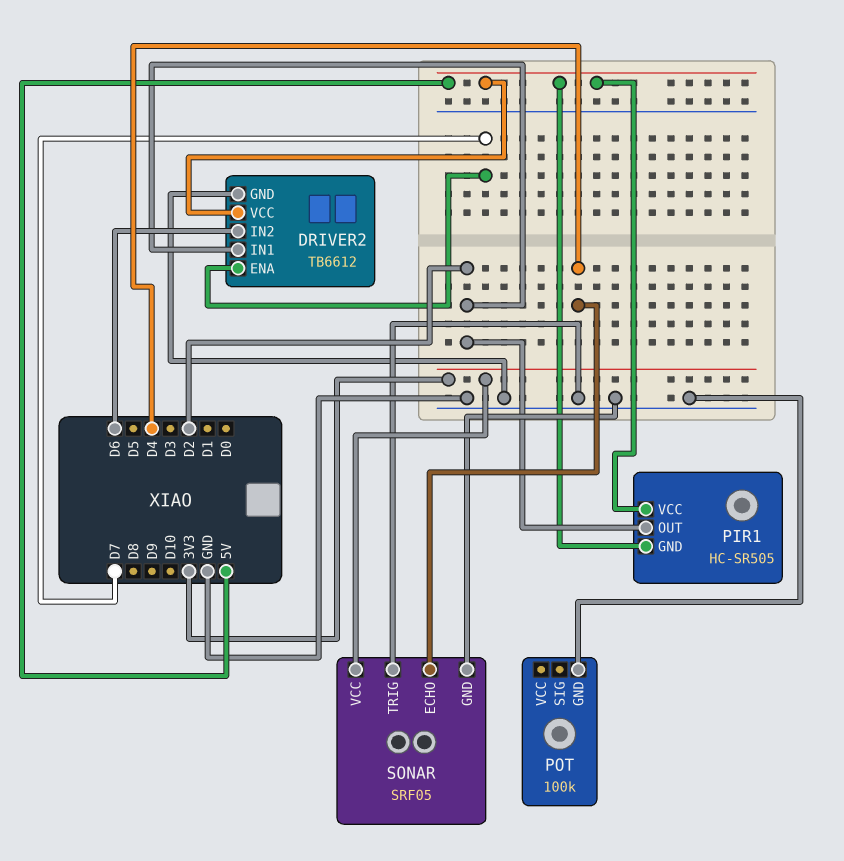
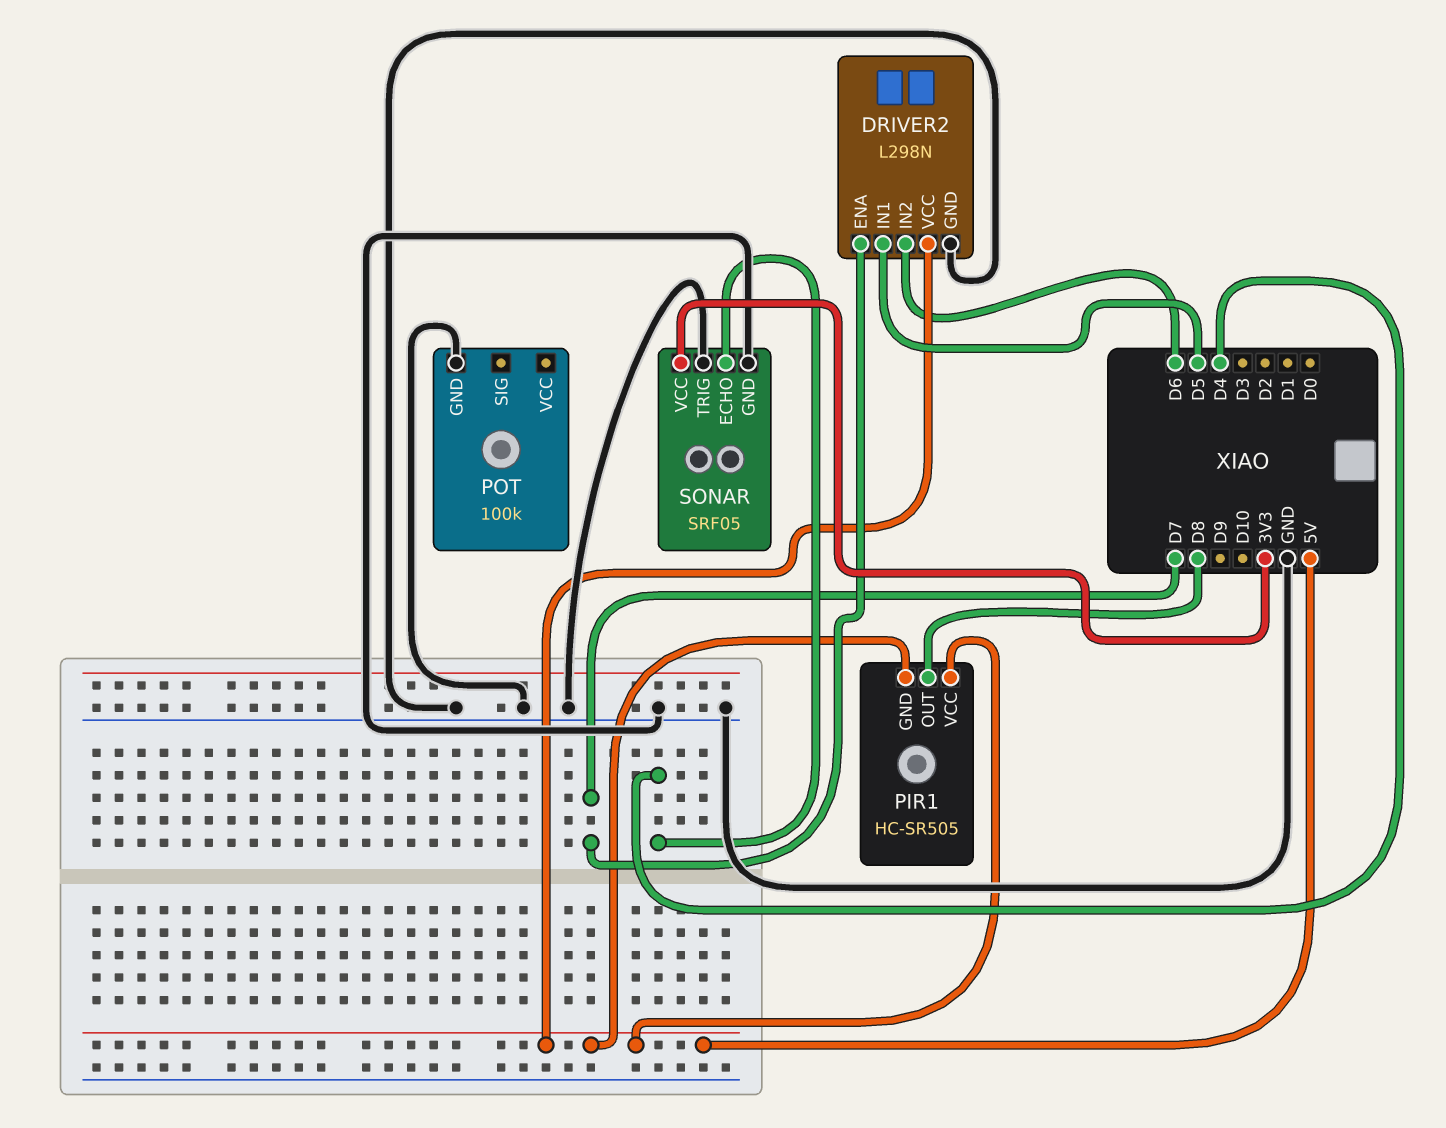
DRIVER2: TB6612 -> L298N
DRIVER2 pin IN1: D2 -> D5
PIR1 pin OUT: D2 -> D8

